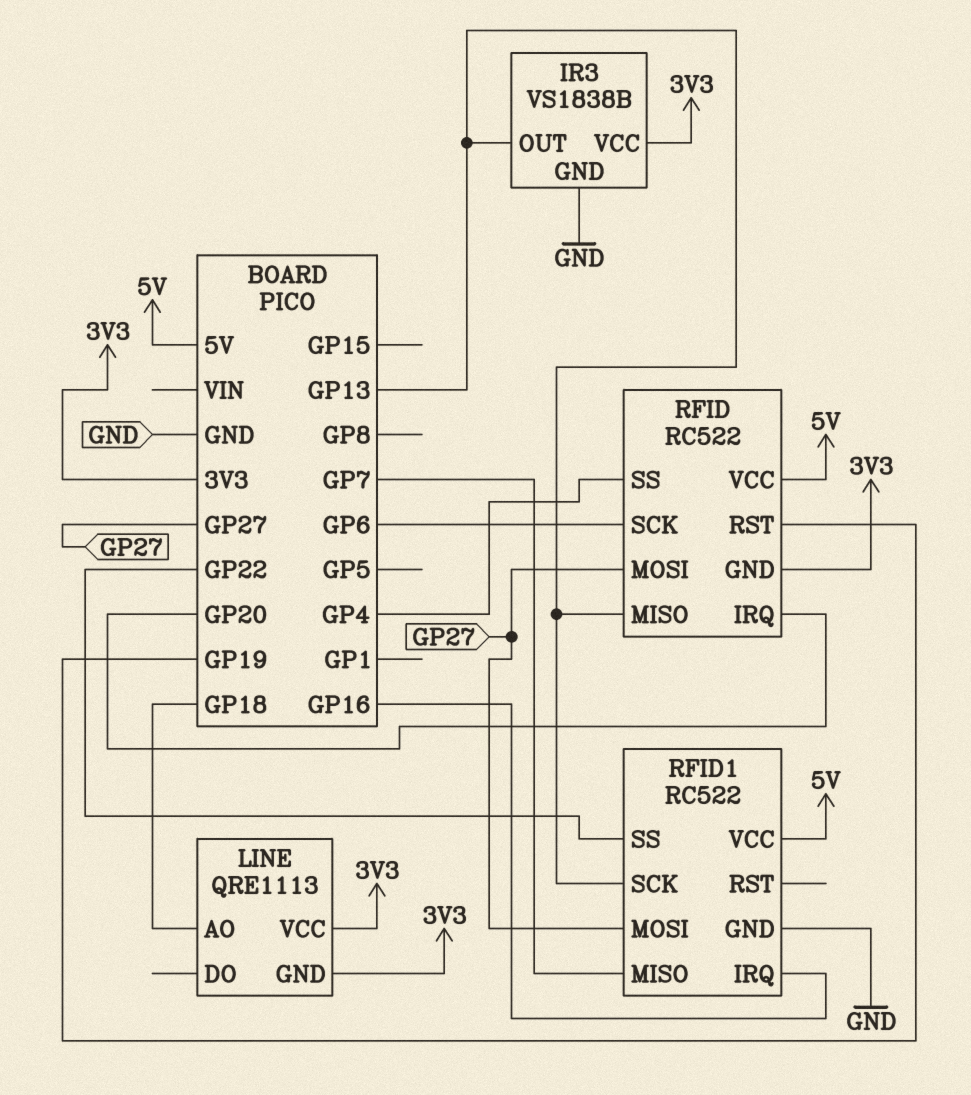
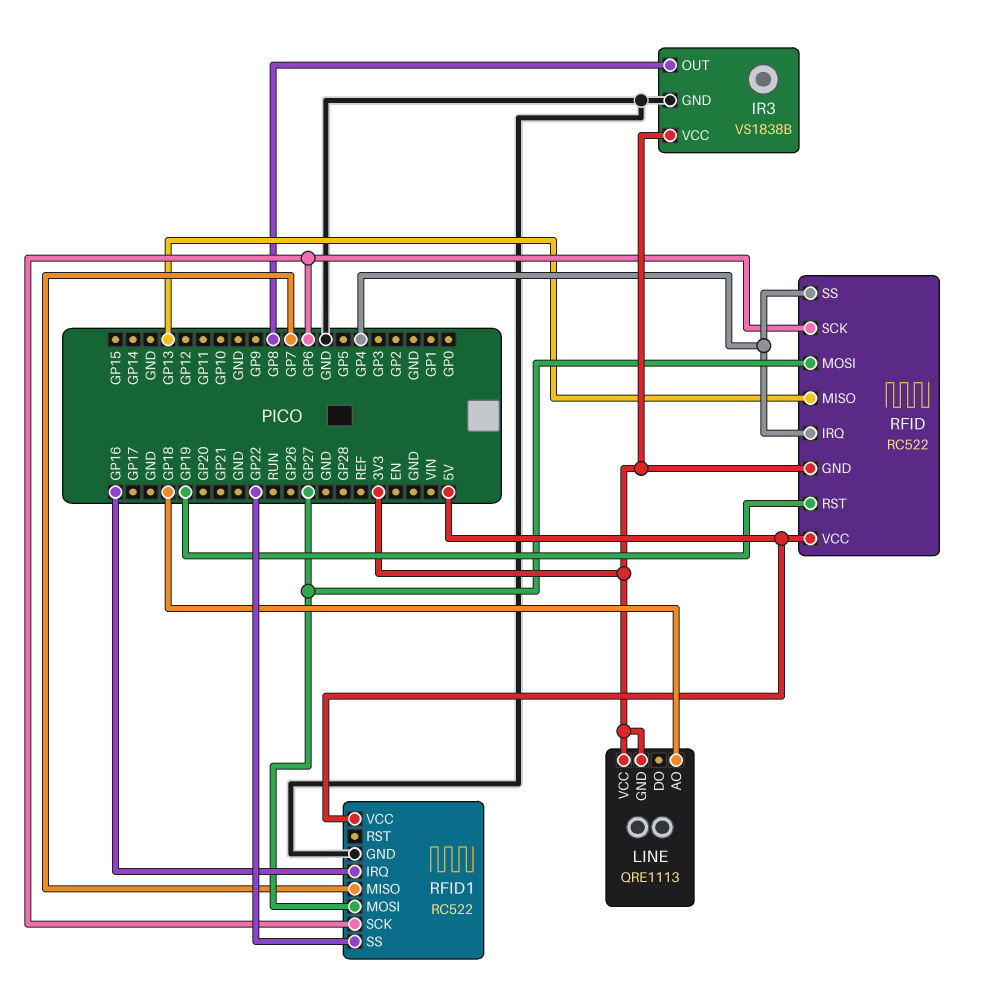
IR3 pin OUT: GP13 -> GP8
RFID pin IRQ: GP20 -> GP4
RFID1 pin SCK: GP13 -> GP6

